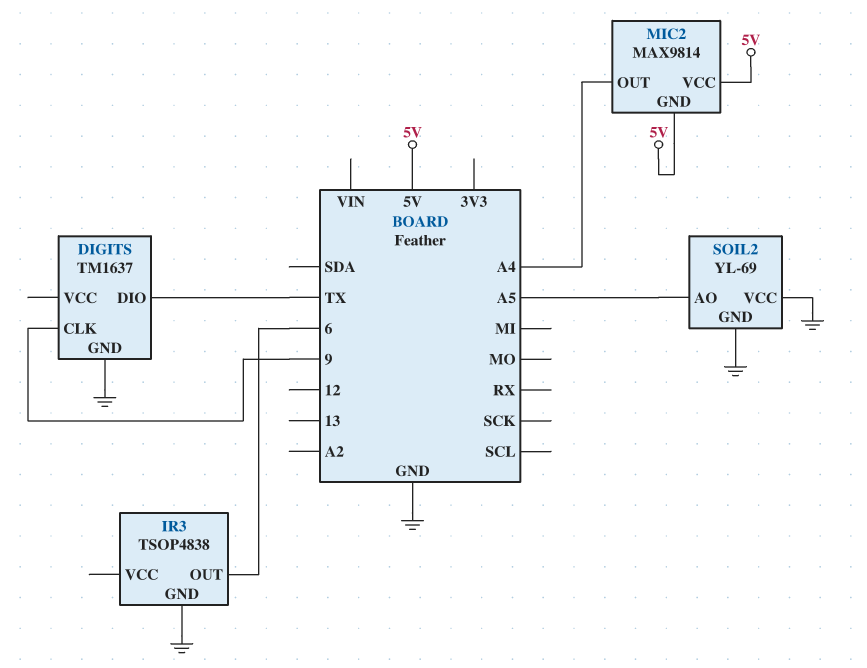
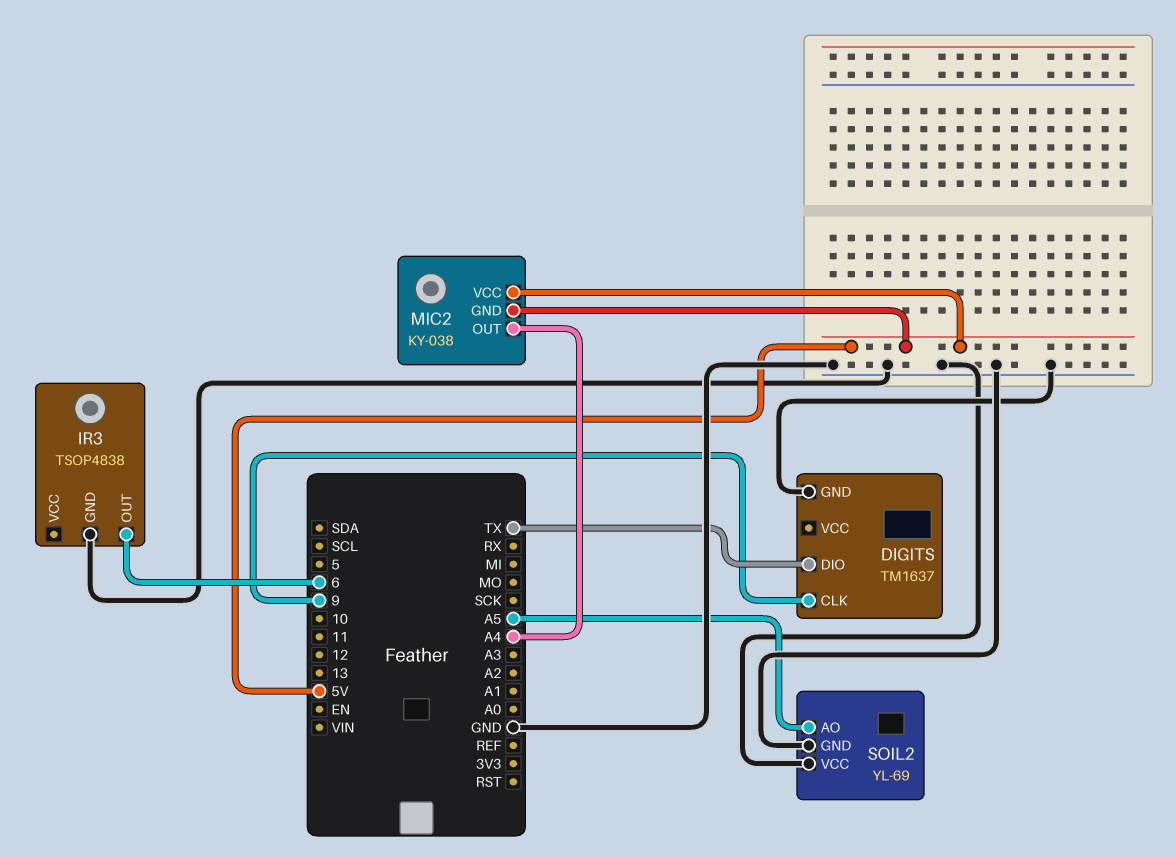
MIC2: MAX9814 -> KY-038

